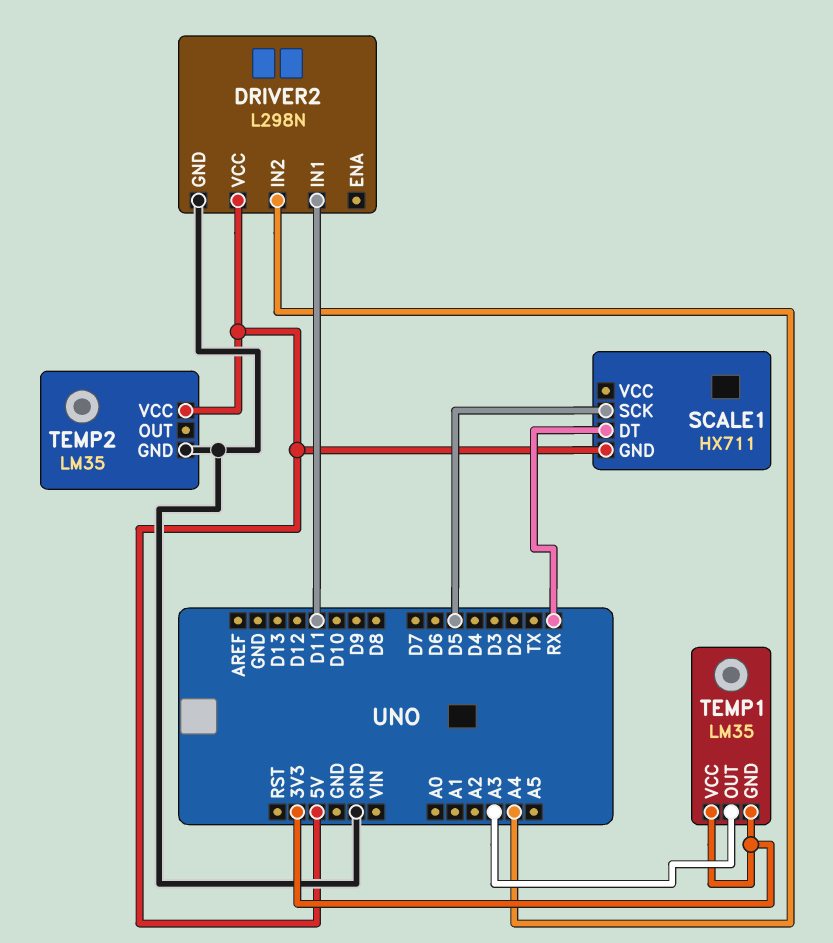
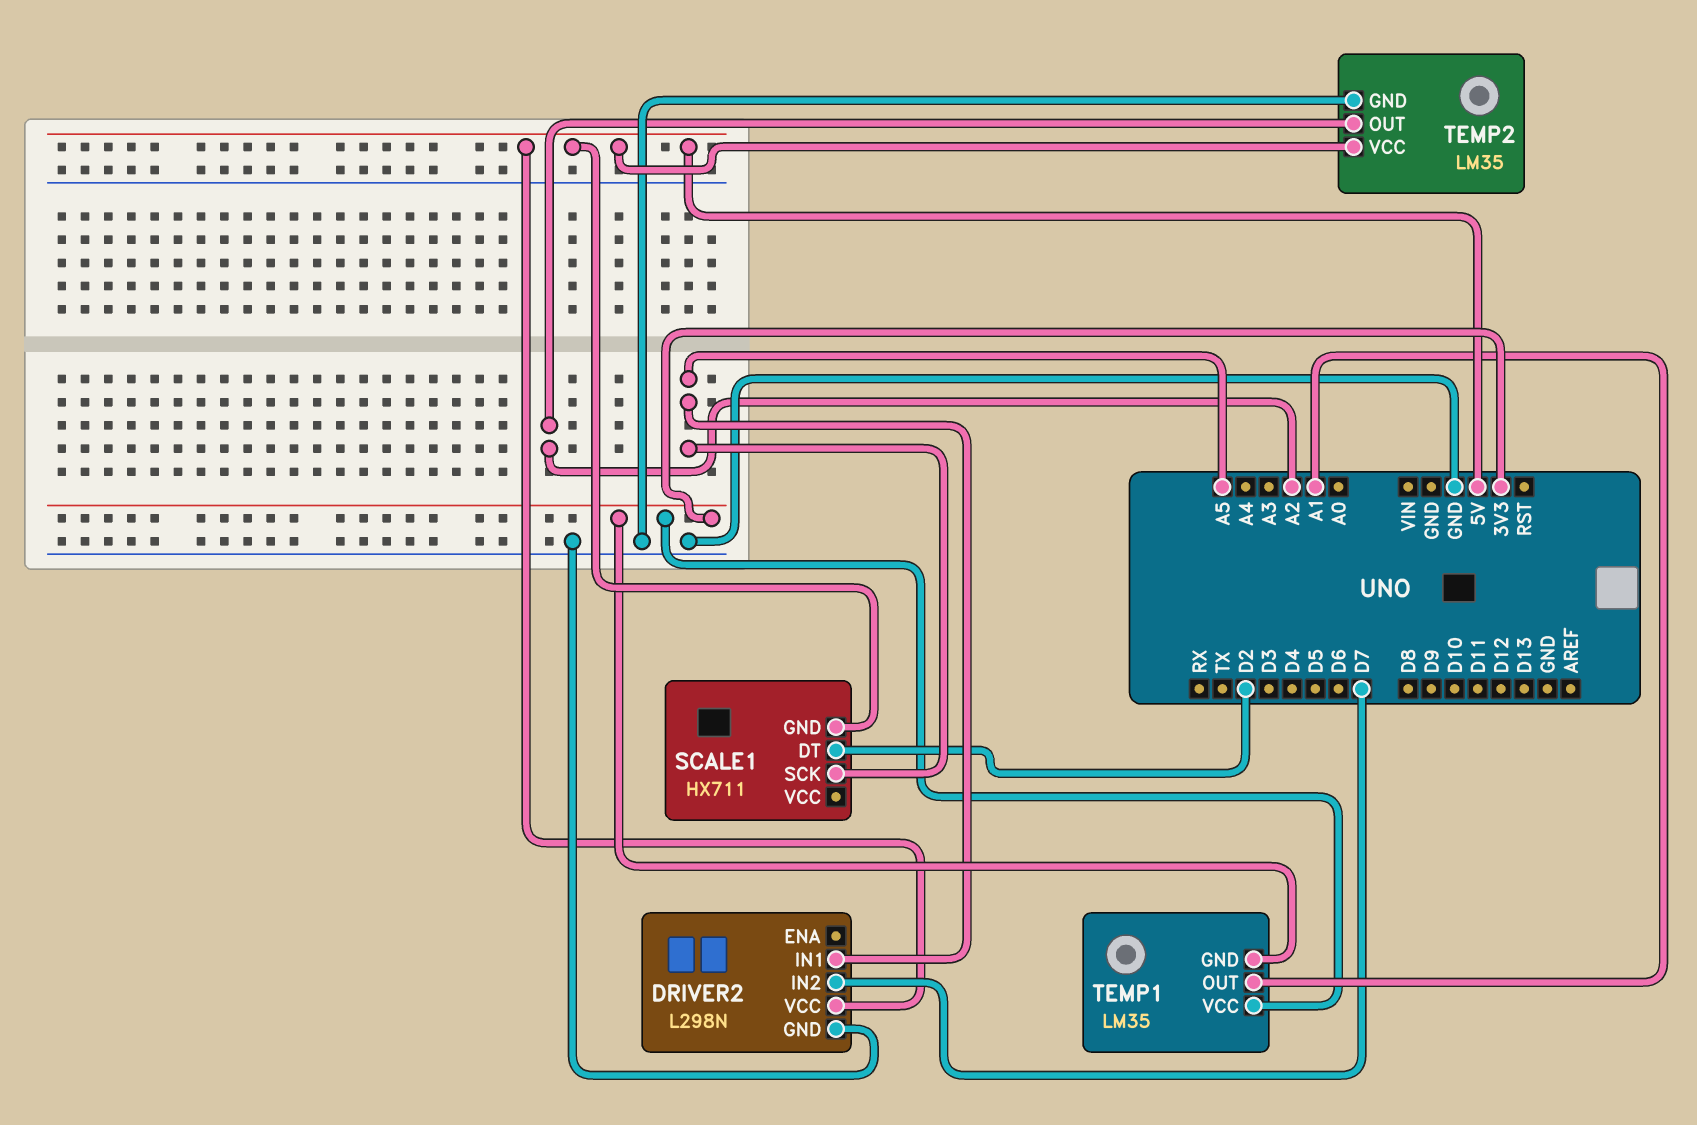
DRIVER2 pin IN1: D11 -> A5
DRIVER2 pin IN2: A4 -> D7
SCALE1 pin DT: RX -> D2
SCALE1 pin SCK: D5 -> A5
TEMP1 pin OUT: A3 -> A1
TEMP2 pin OUT: none -> A2

